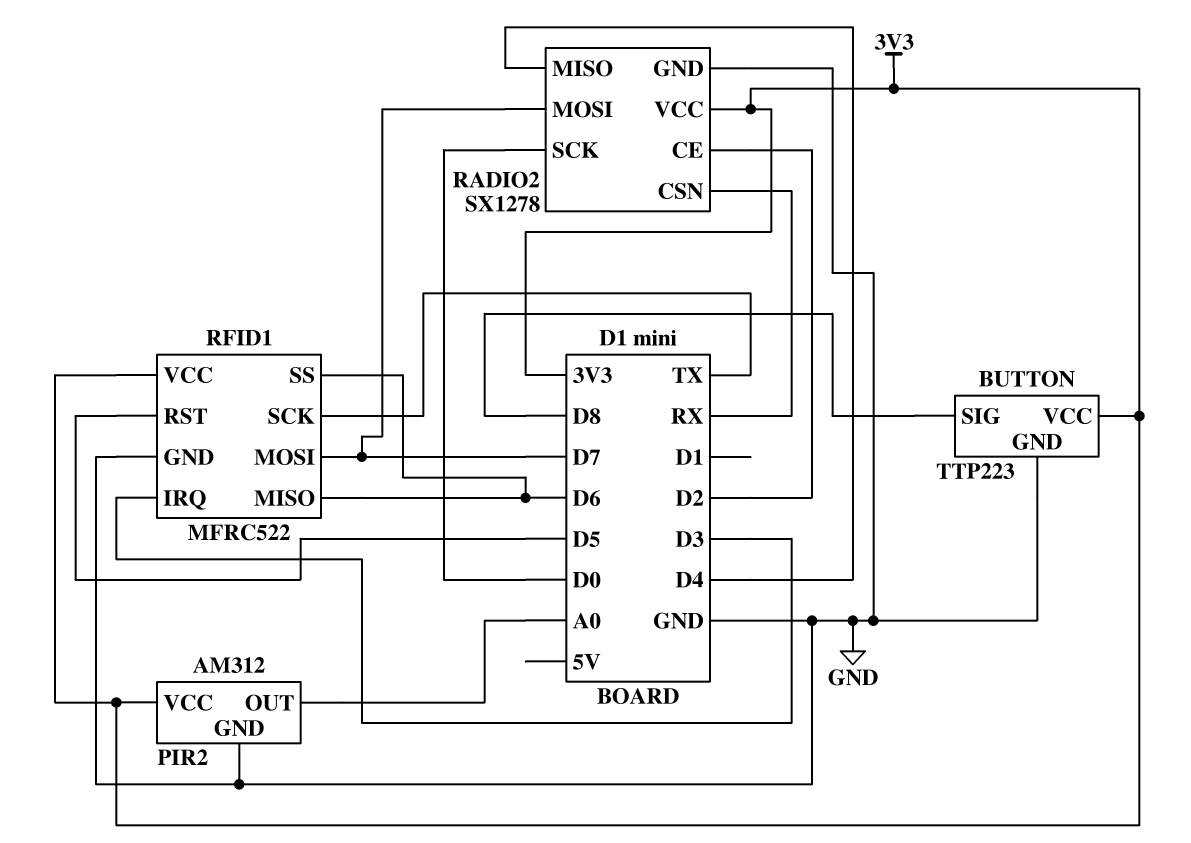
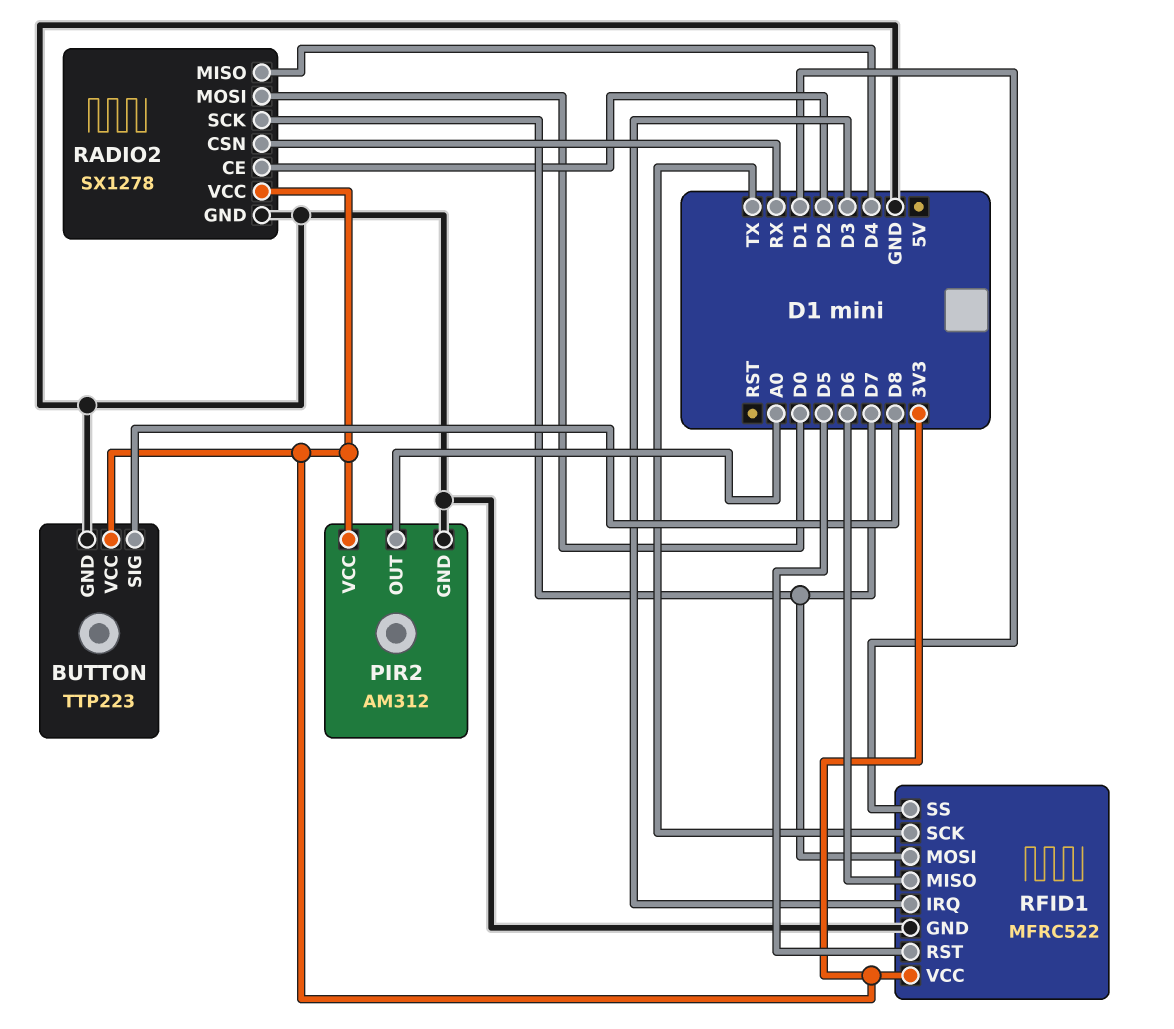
RADIO2 pin MOSI: D7 -> D0
RADIO2 pin SCK: D0 -> D7
RFID1 pin SS: D6 -> D1

